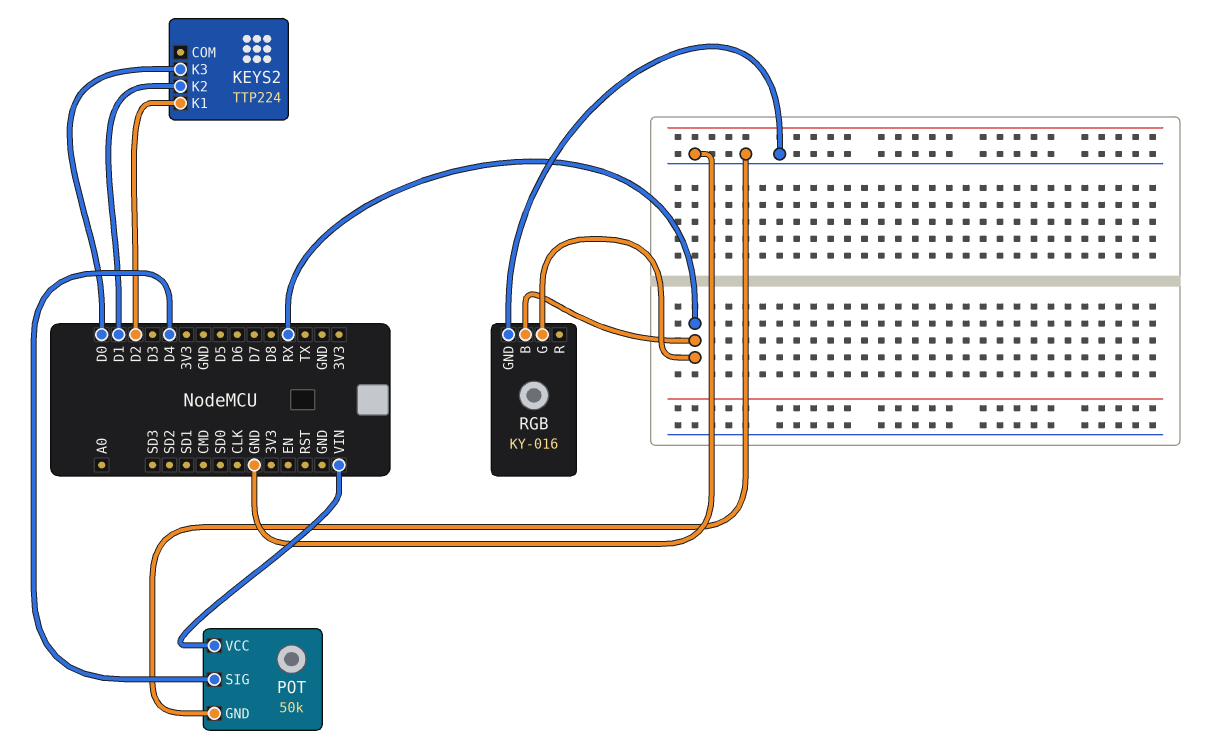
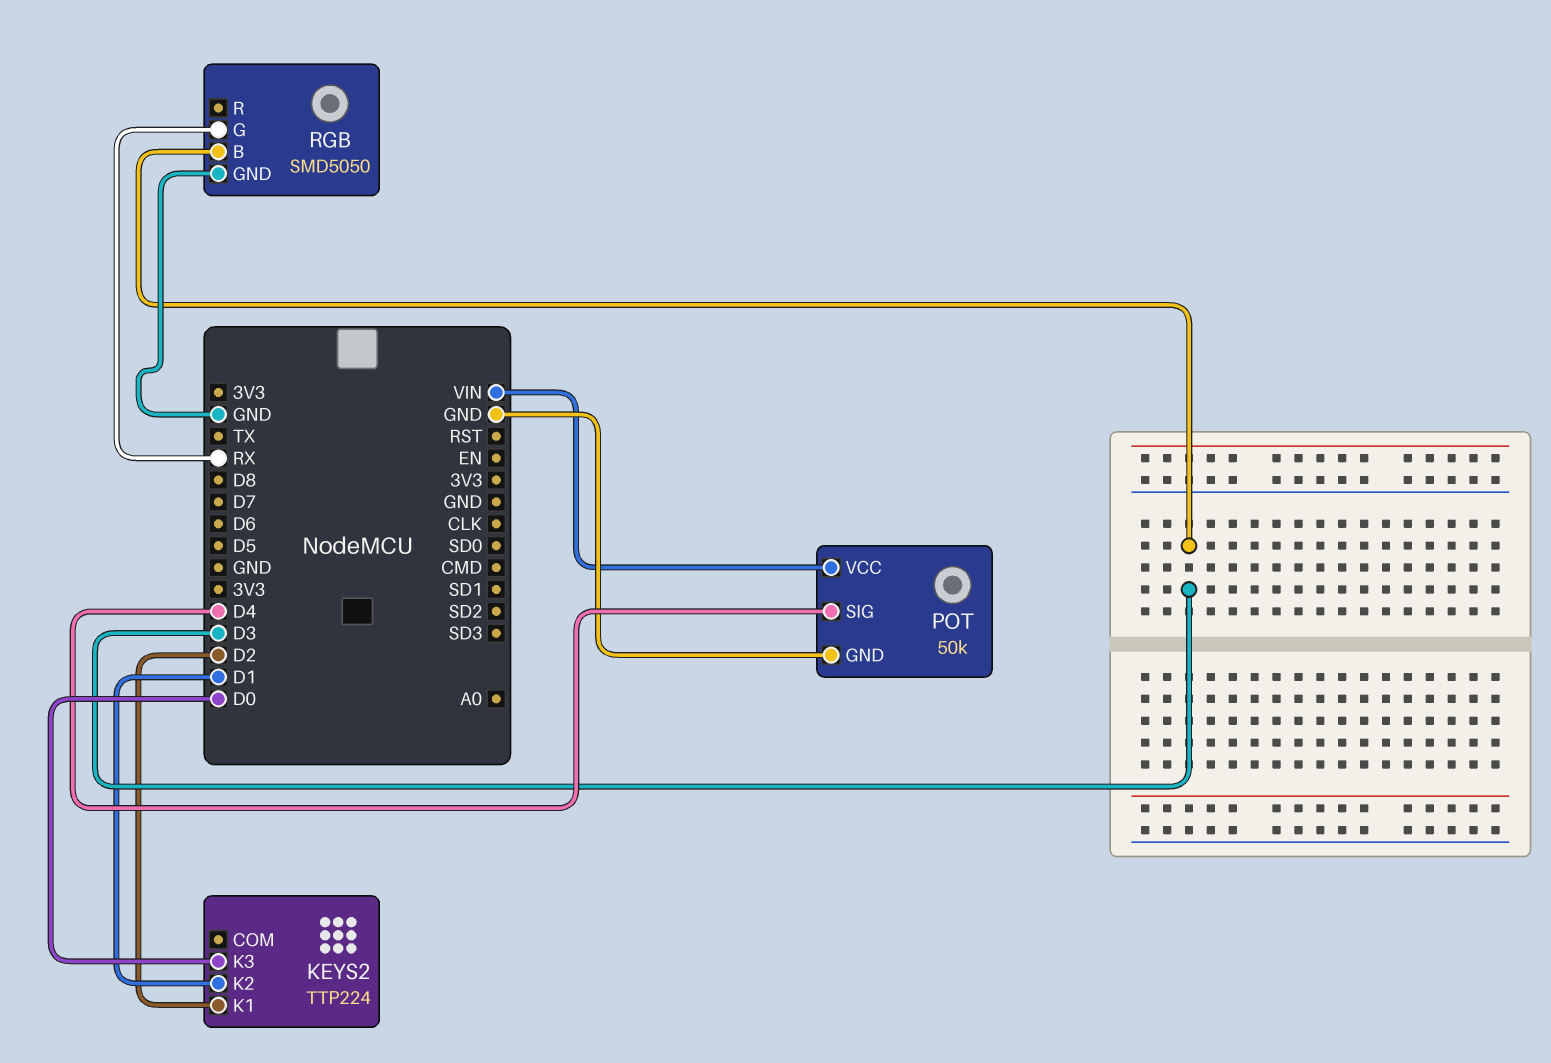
RGB: KY-016 -> SMD5050
RGB pin B: RX -> D3

